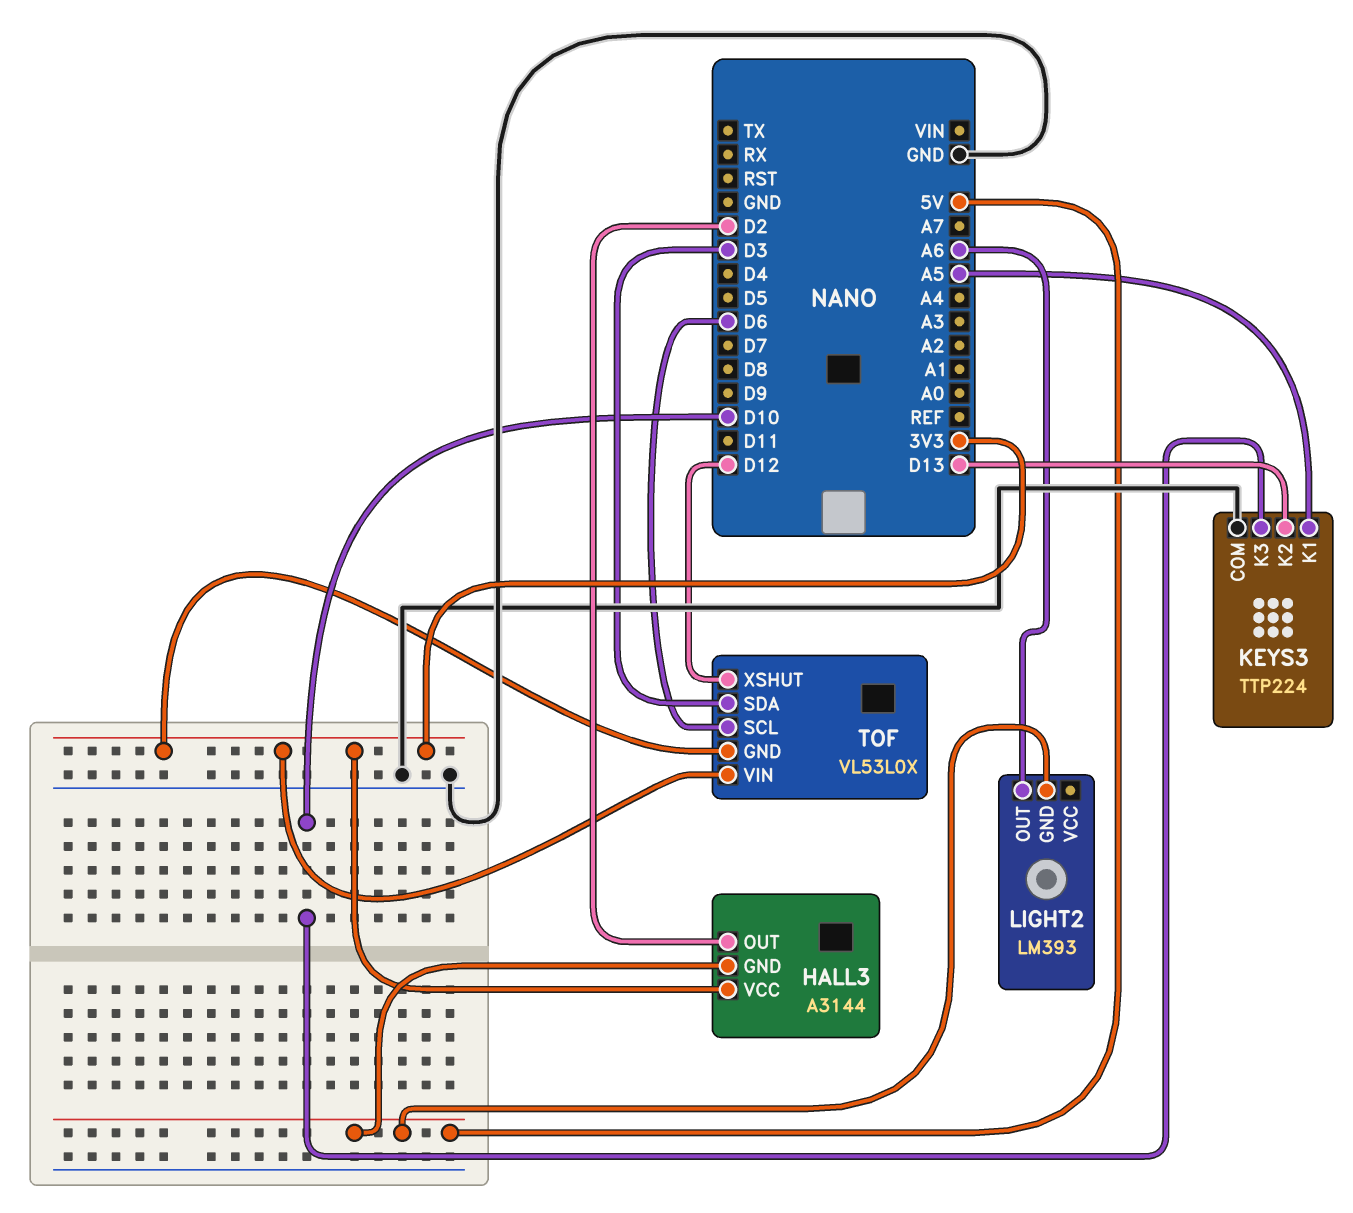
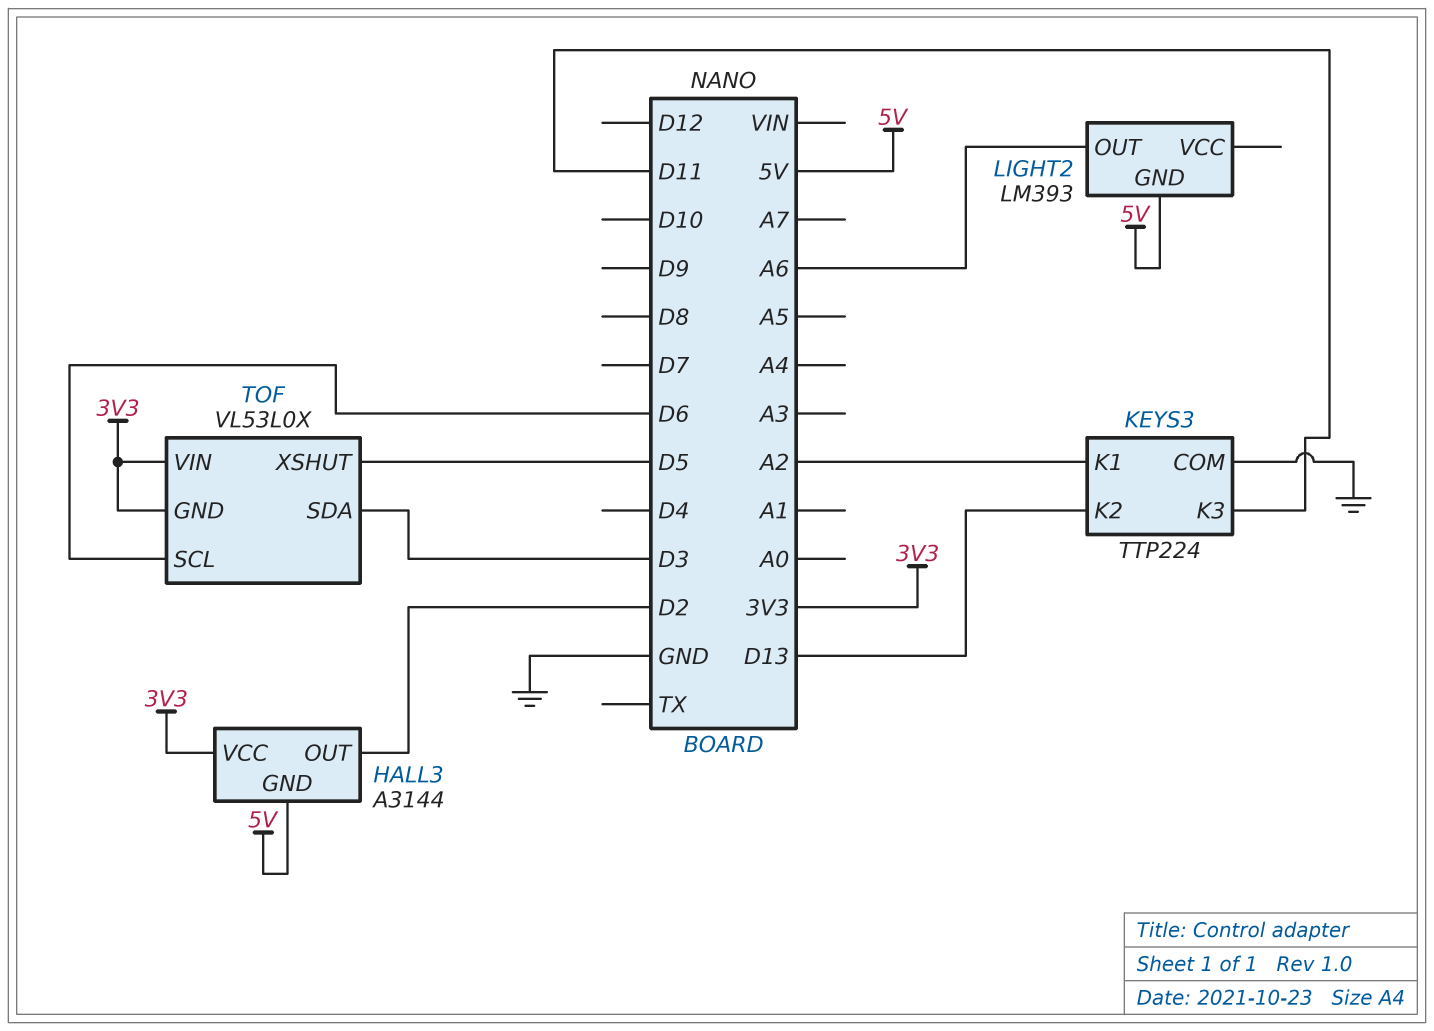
KEYS3 pin K1: A5 -> A2
KEYS3 pin K3: D10 -> D11
TOF pin XSHUT: D12 -> D5

